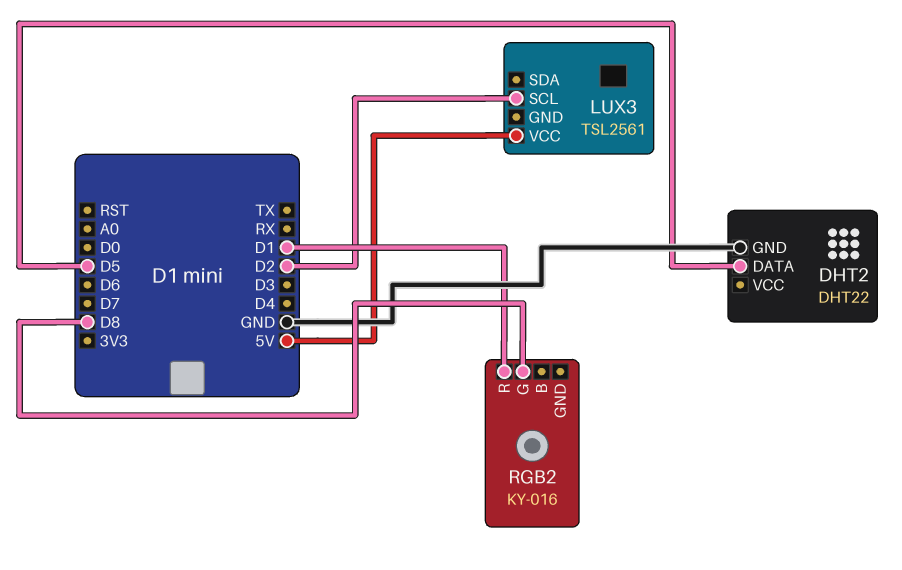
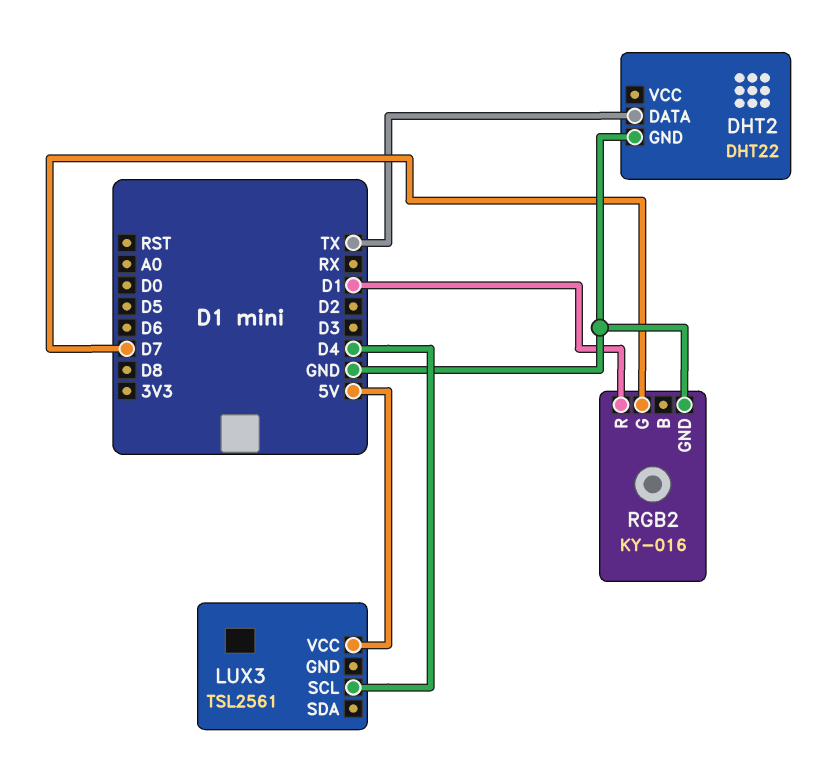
DHT2 pin DATA: D5 -> TX
LUX3 pin SCL: D2 -> D4
RGB2 pin G: D8 -> D7
RGB2 pin GND: none -> GND

